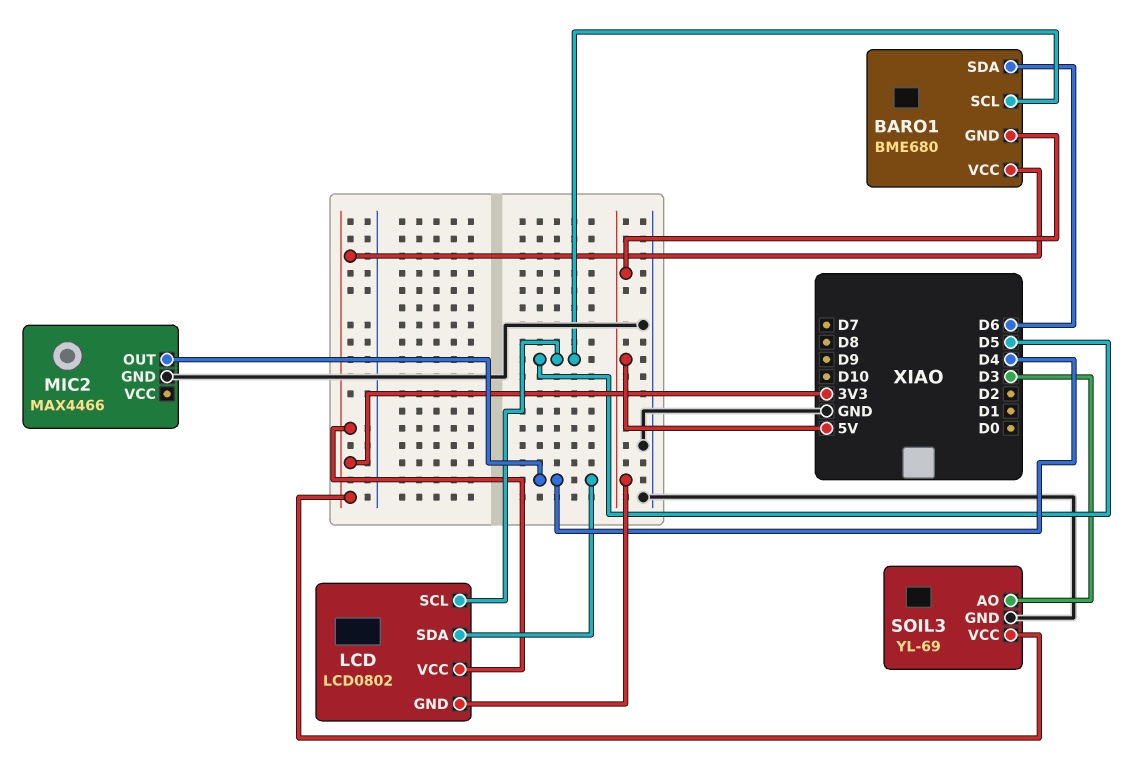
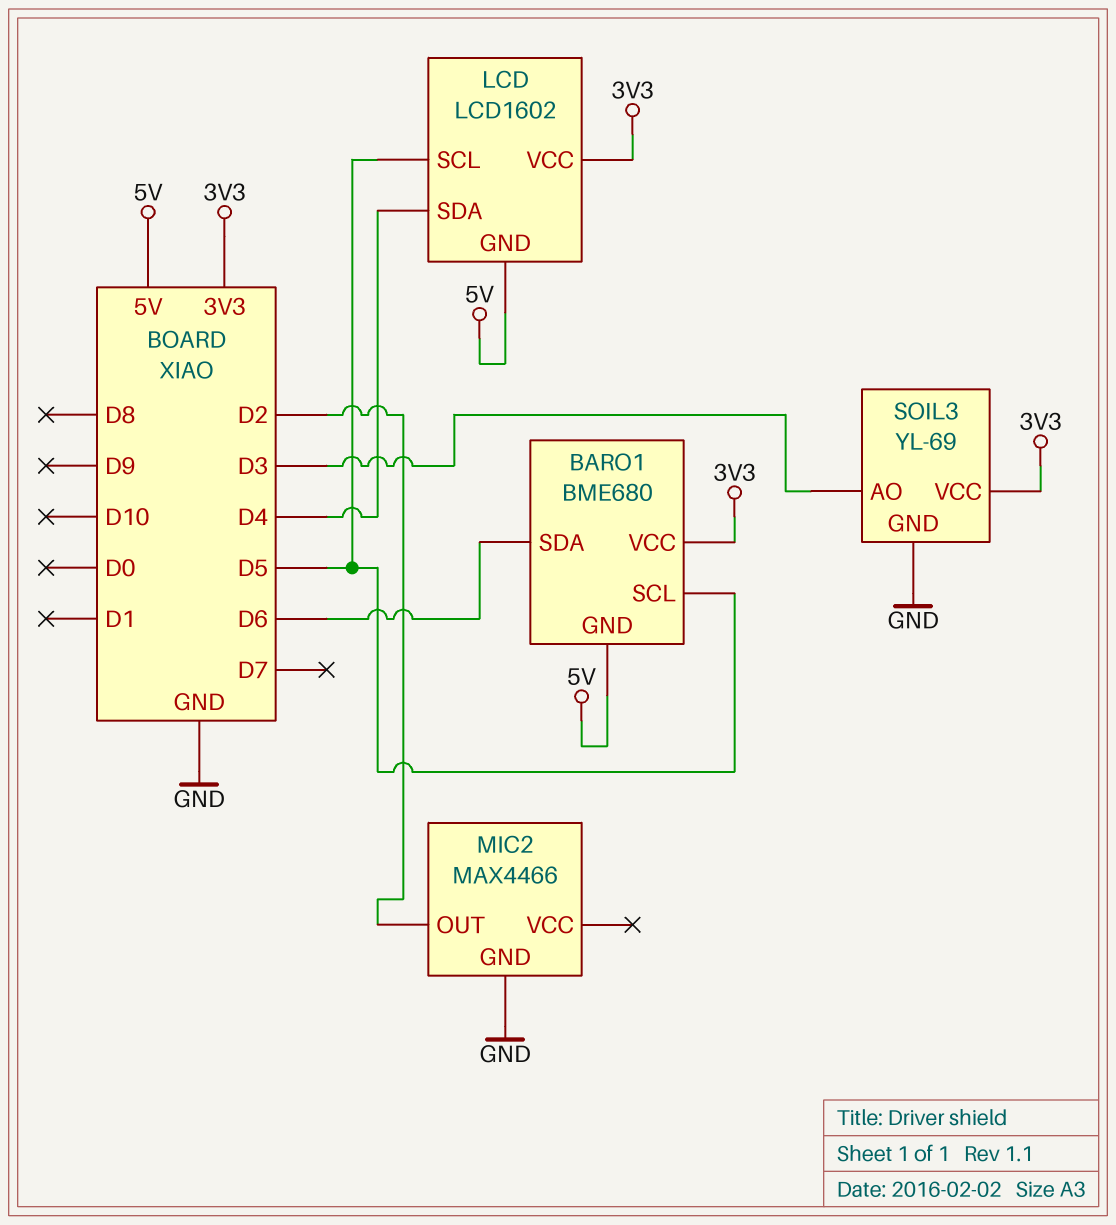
LCD: LCD0802 -> LCD1602
MIC2 pin OUT: D4 -> D2

